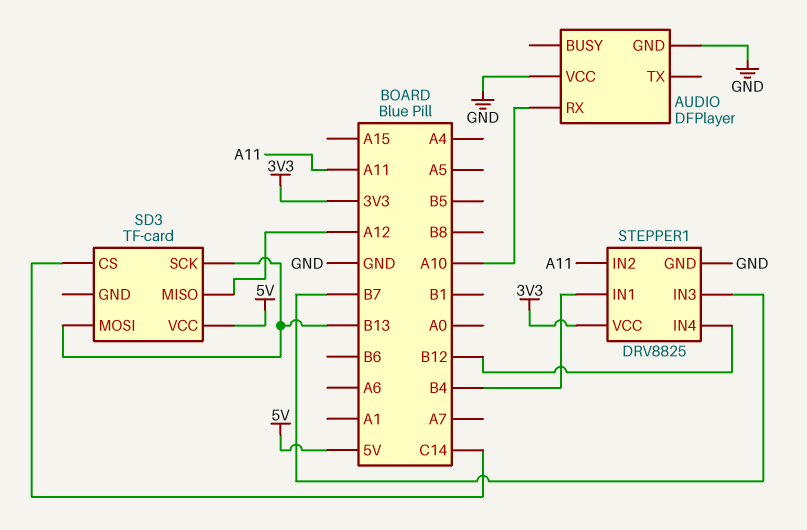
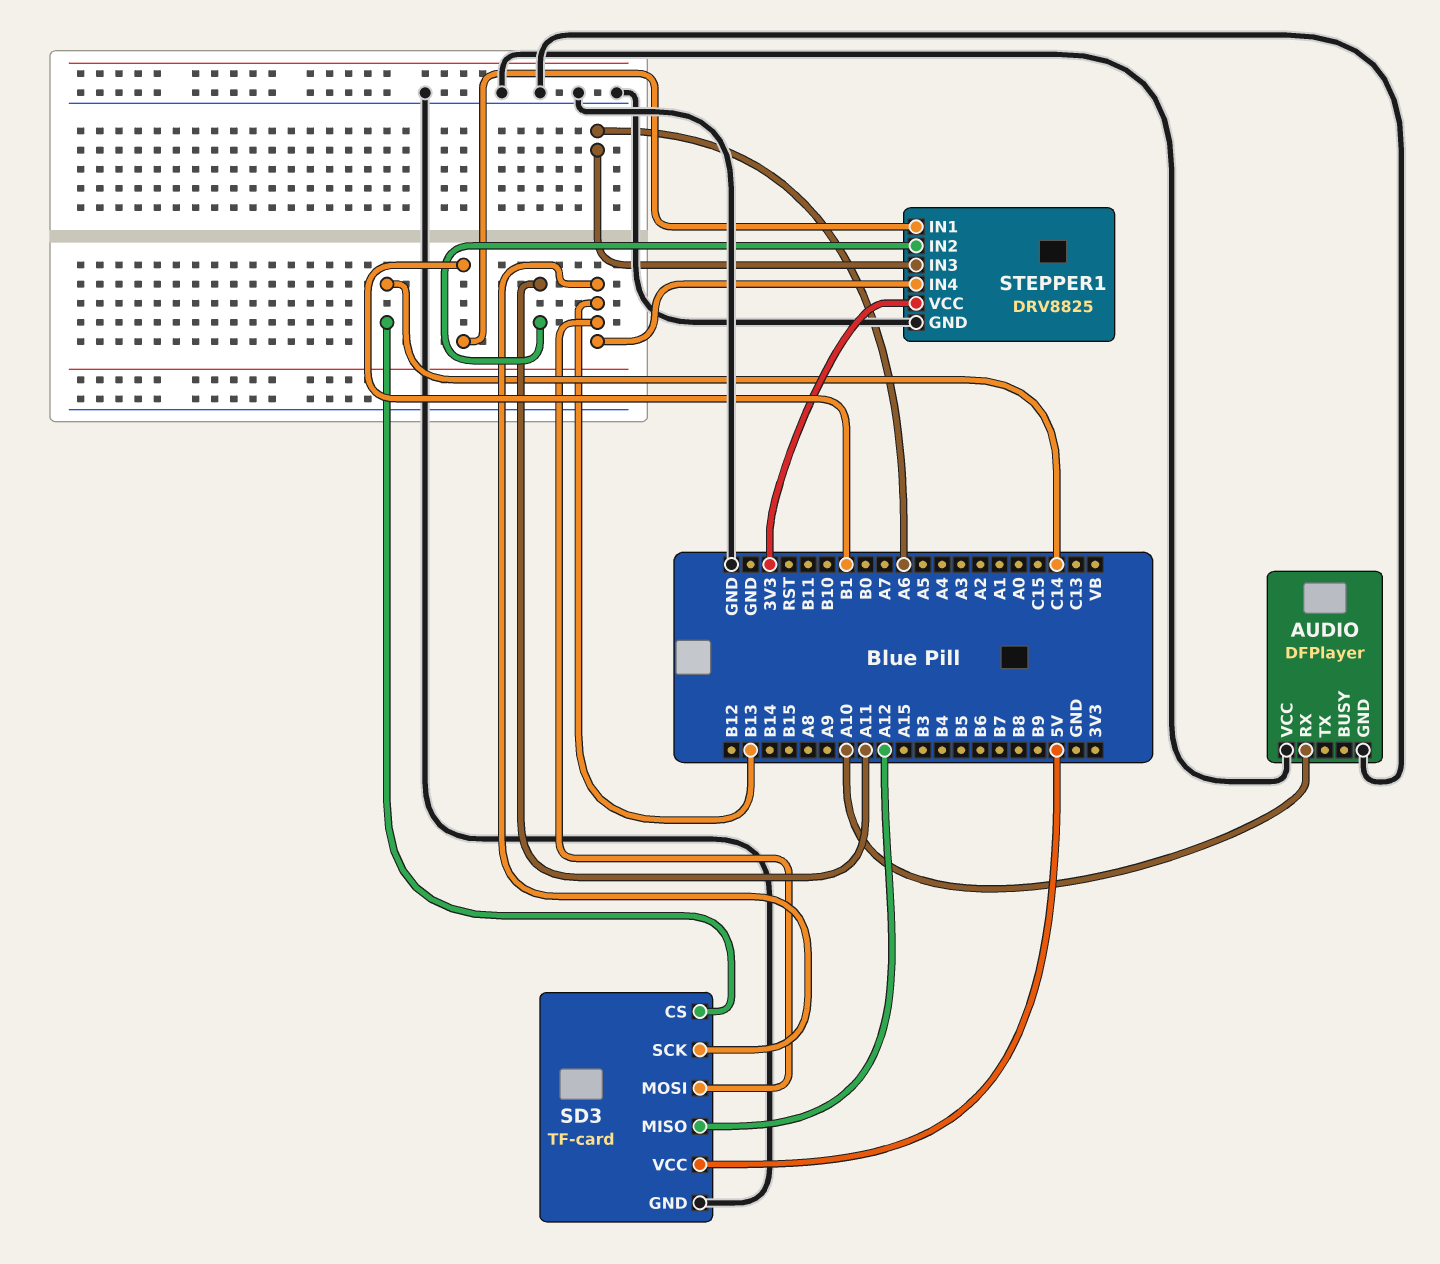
SD3 pin GND: none -> GND
STEPPER1 pin IN1: B4 -> B1
STEPPER1 pin IN3: B7 -> A6
STEPPER1 pin IN4: B12 -> B13

